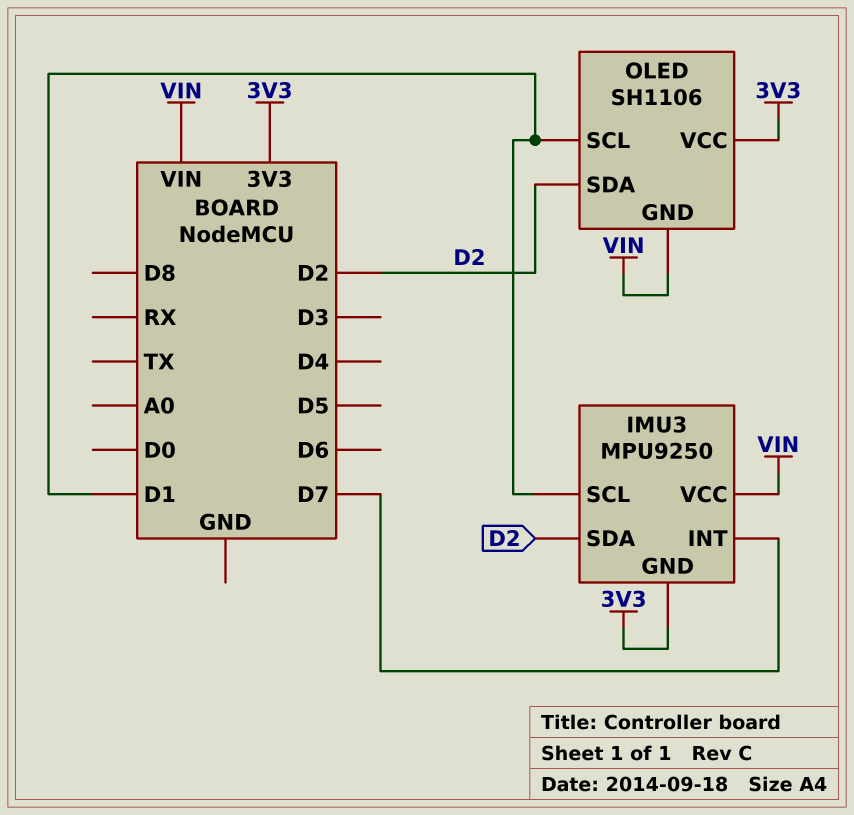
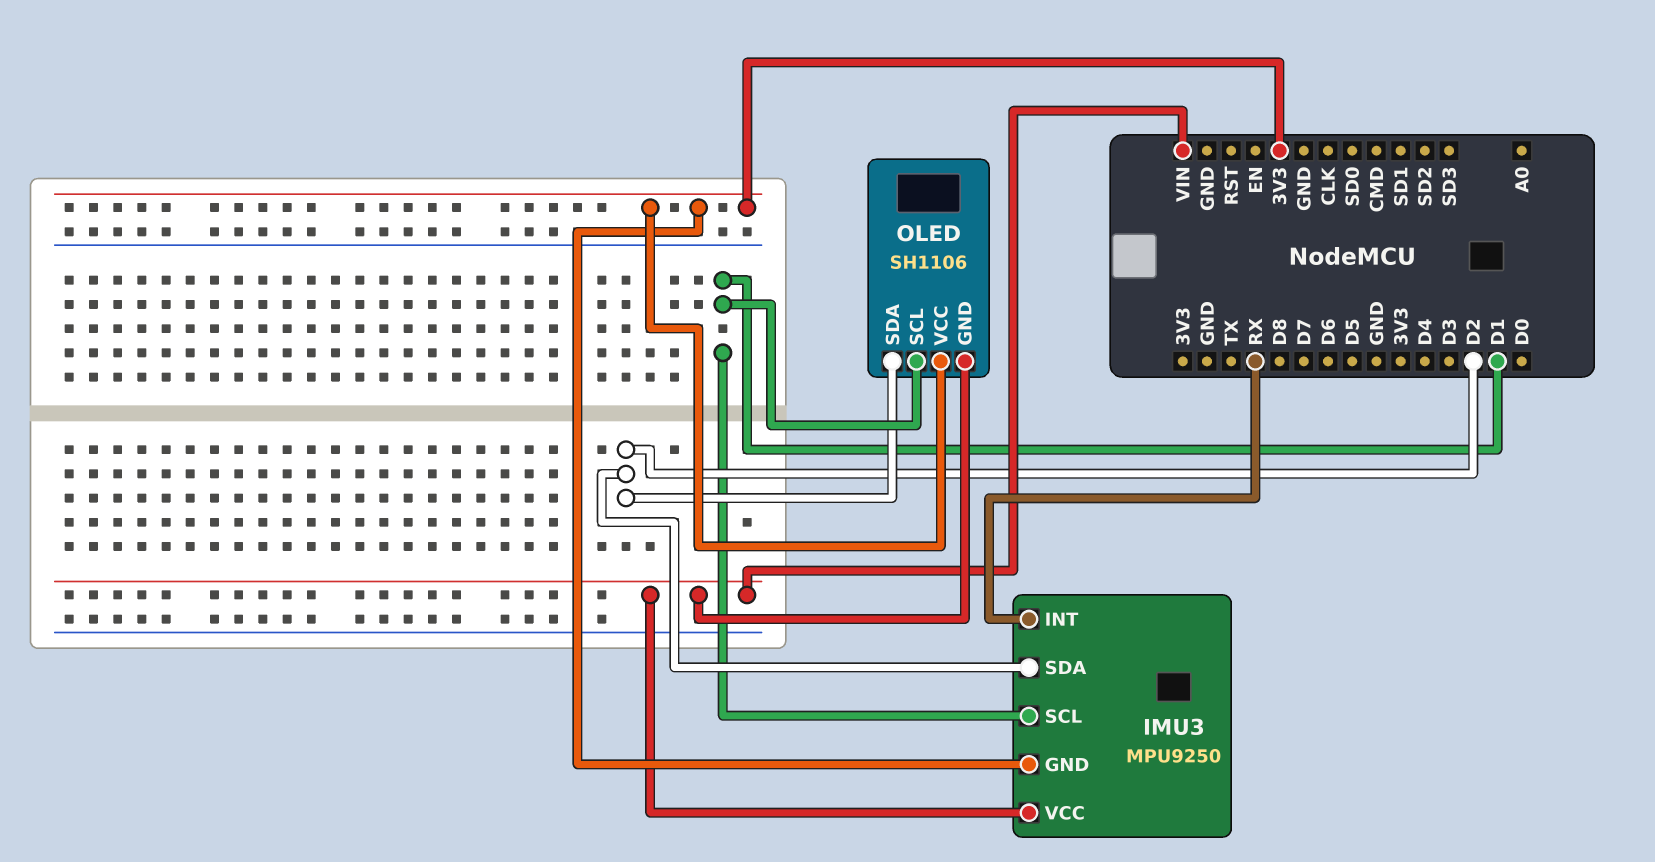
IMU3 pin INT: D7 -> RX

